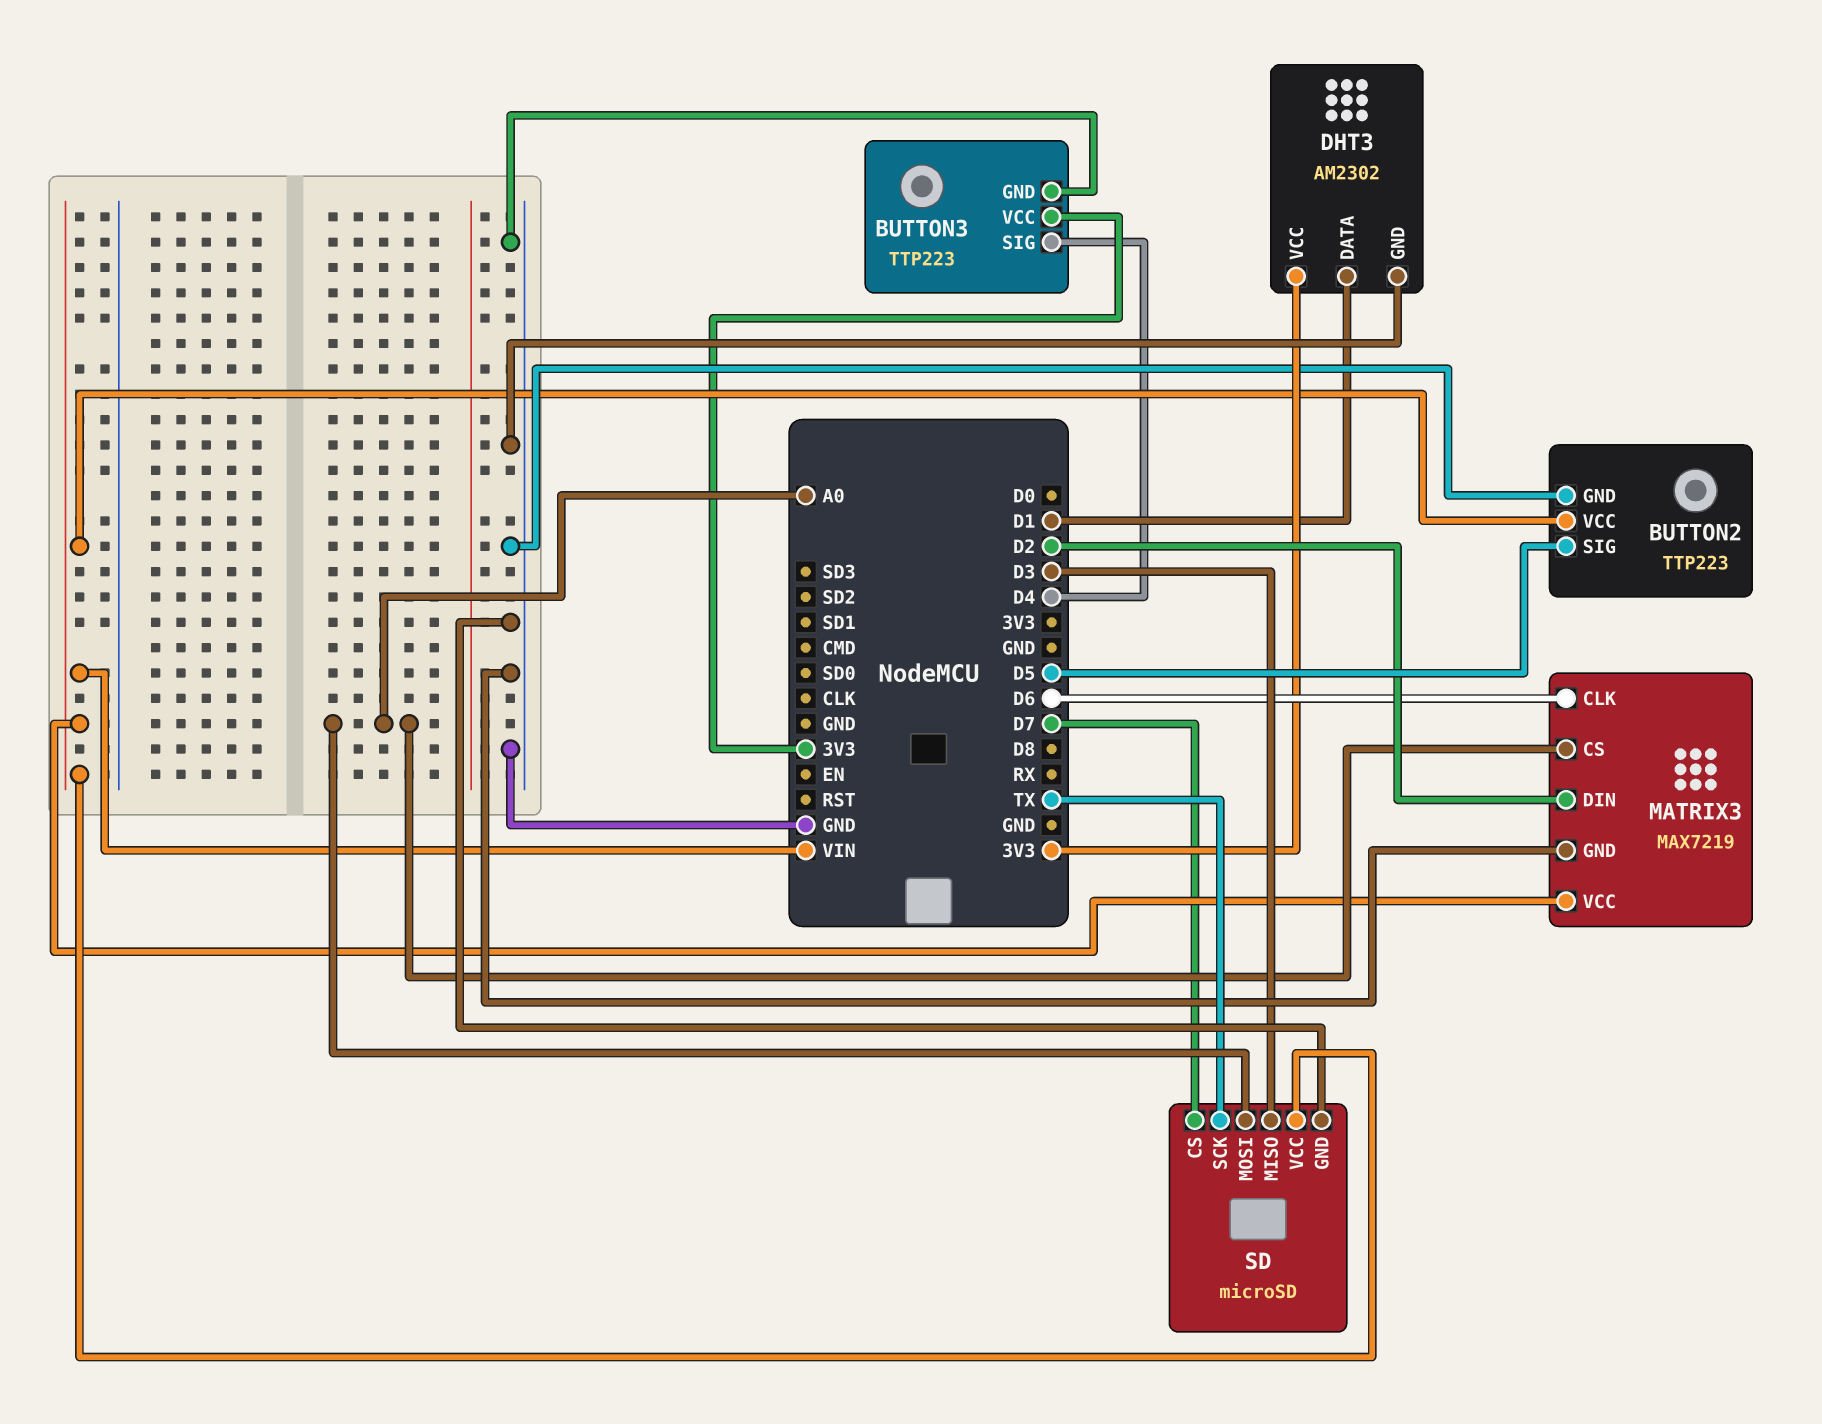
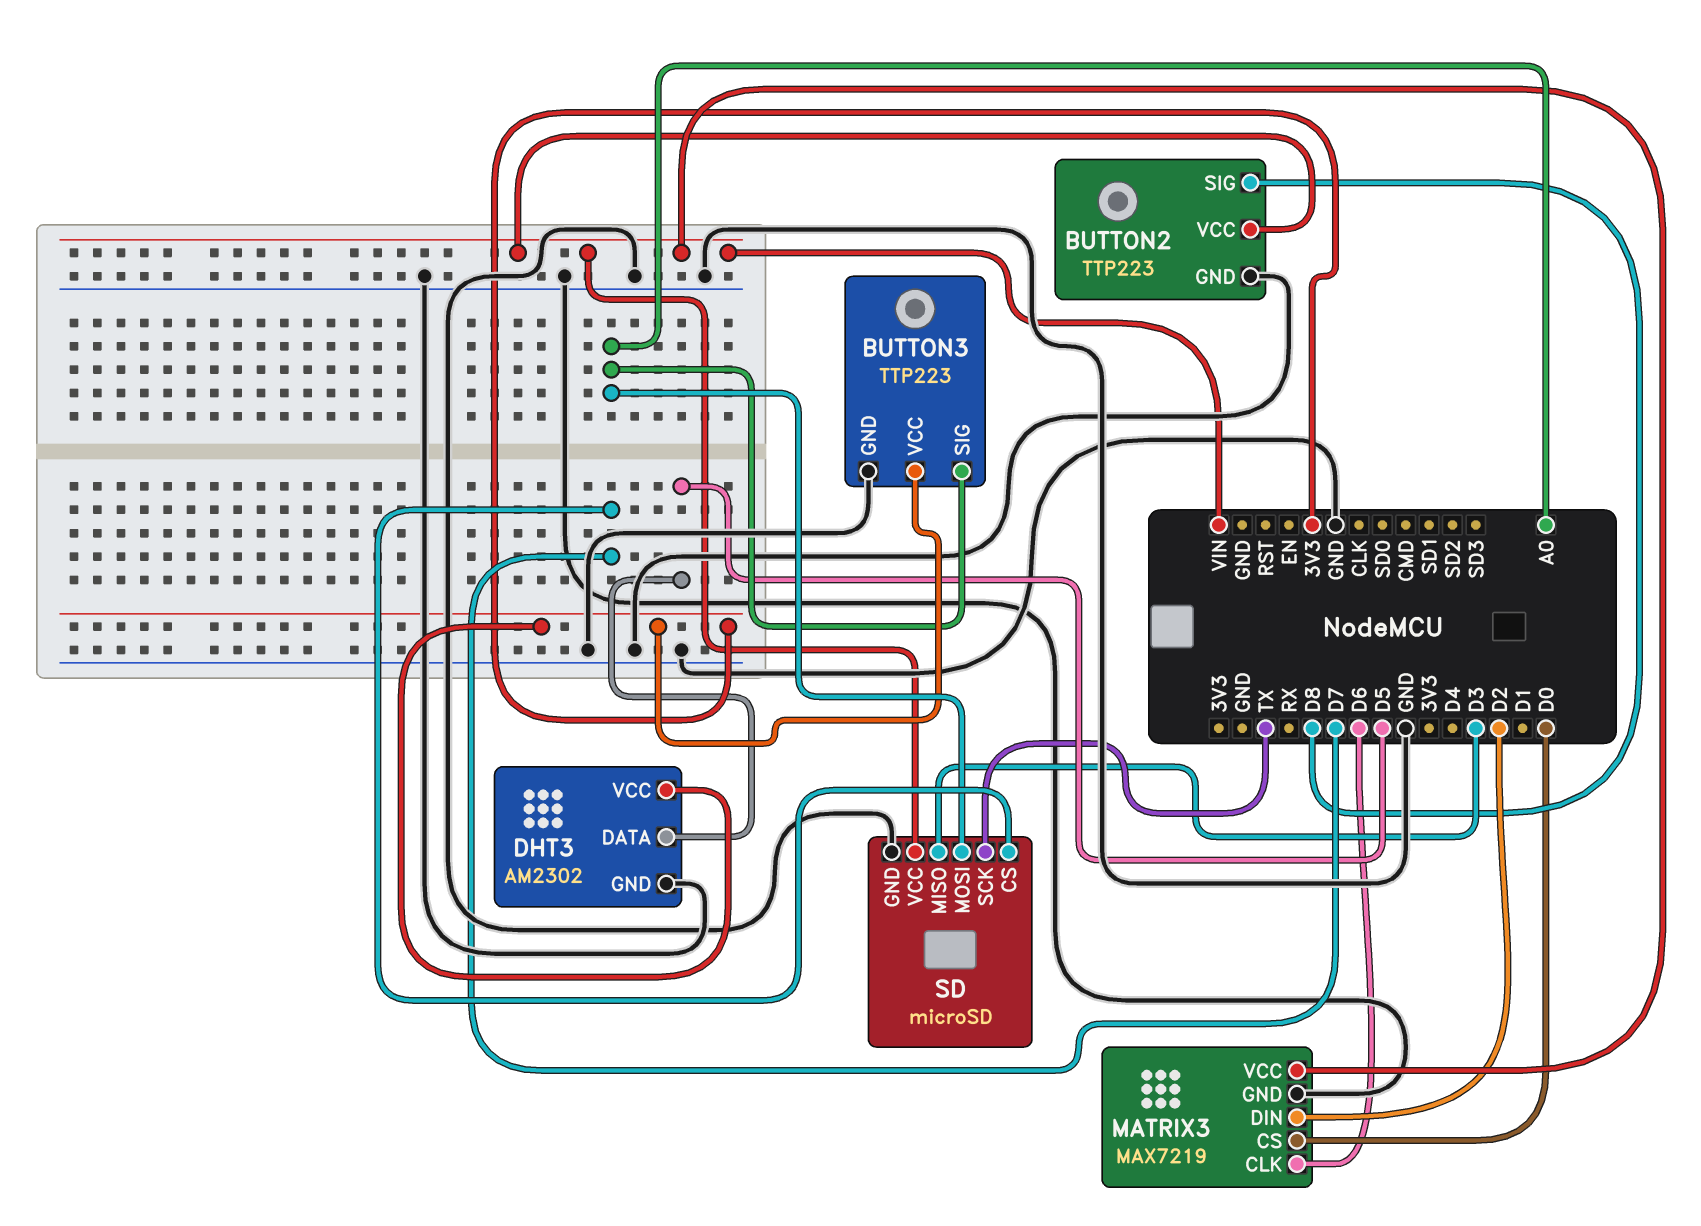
BUTTON2 pin SIG: D5 -> D8
BUTTON3 pin SIG: D4 -> A0
DHT3 pin DATA: D1 -> D5
MATRIX3 pin CS: A0 -> D0

